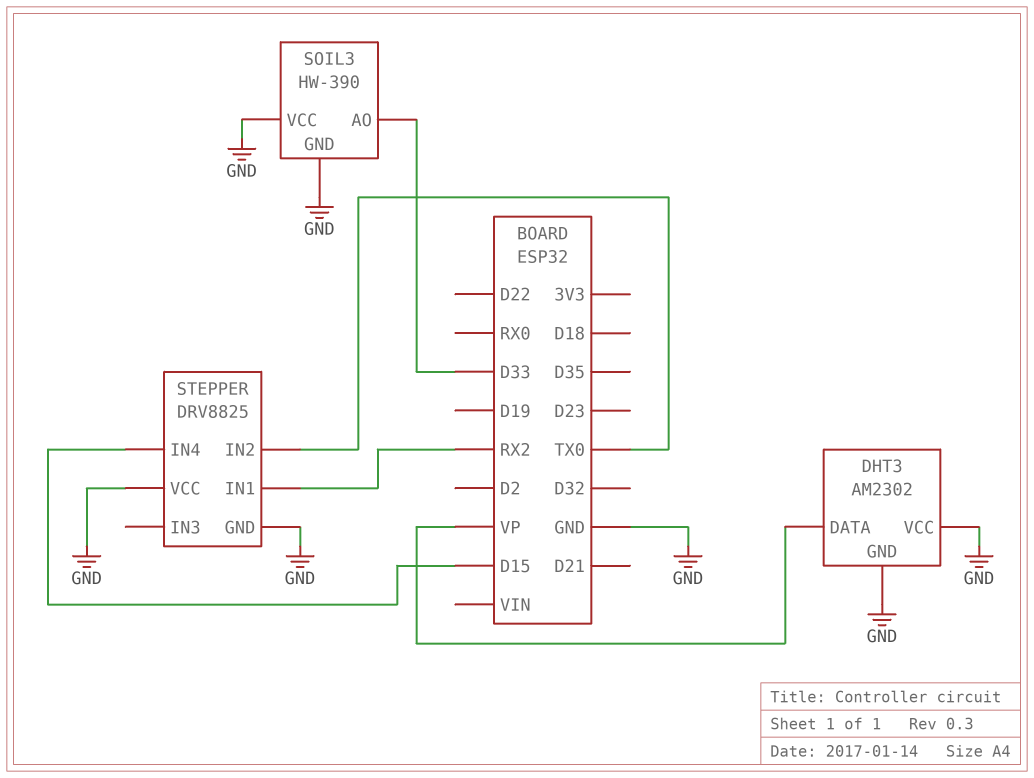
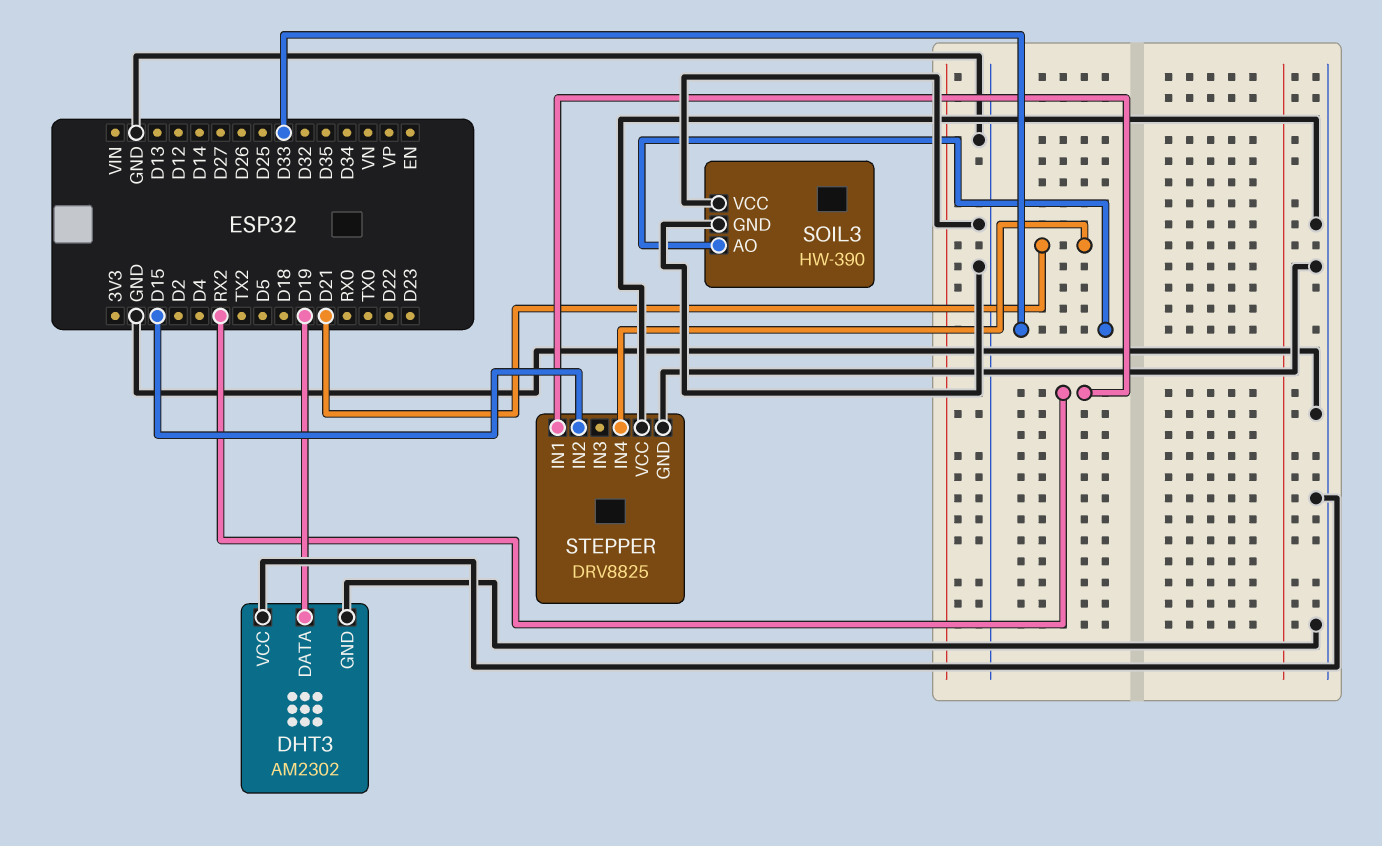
DHT3 pin DATA: VP -> D19
STEPPER pin IN2: TX0 -> D15
STEPPER pin IN4: D15 -> D21

